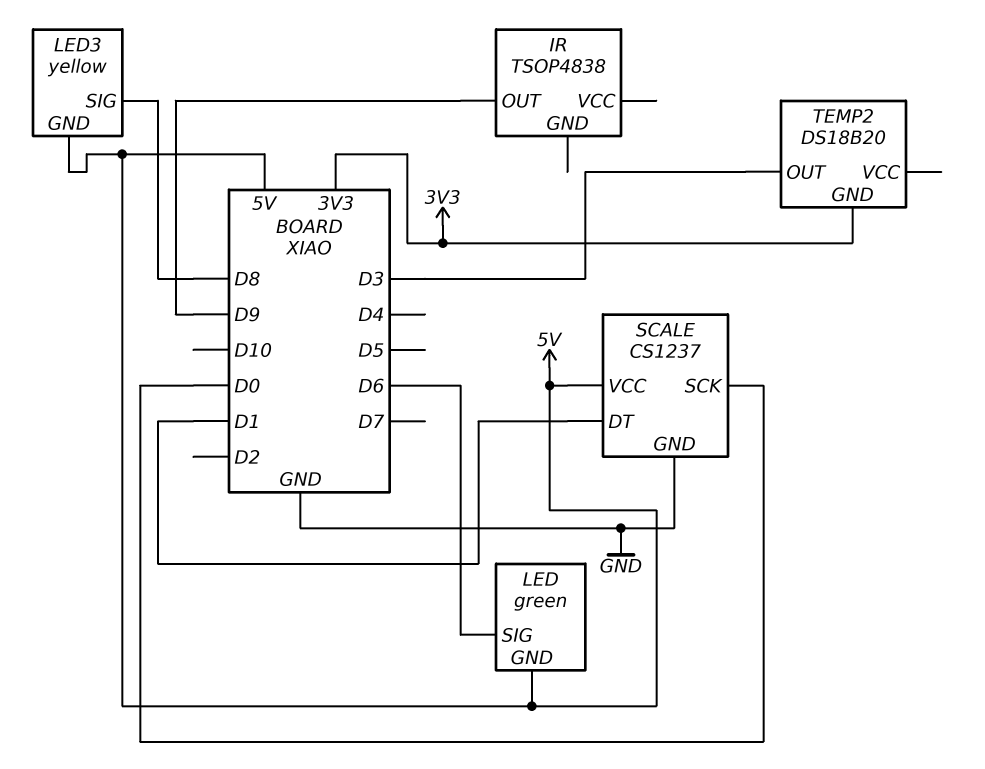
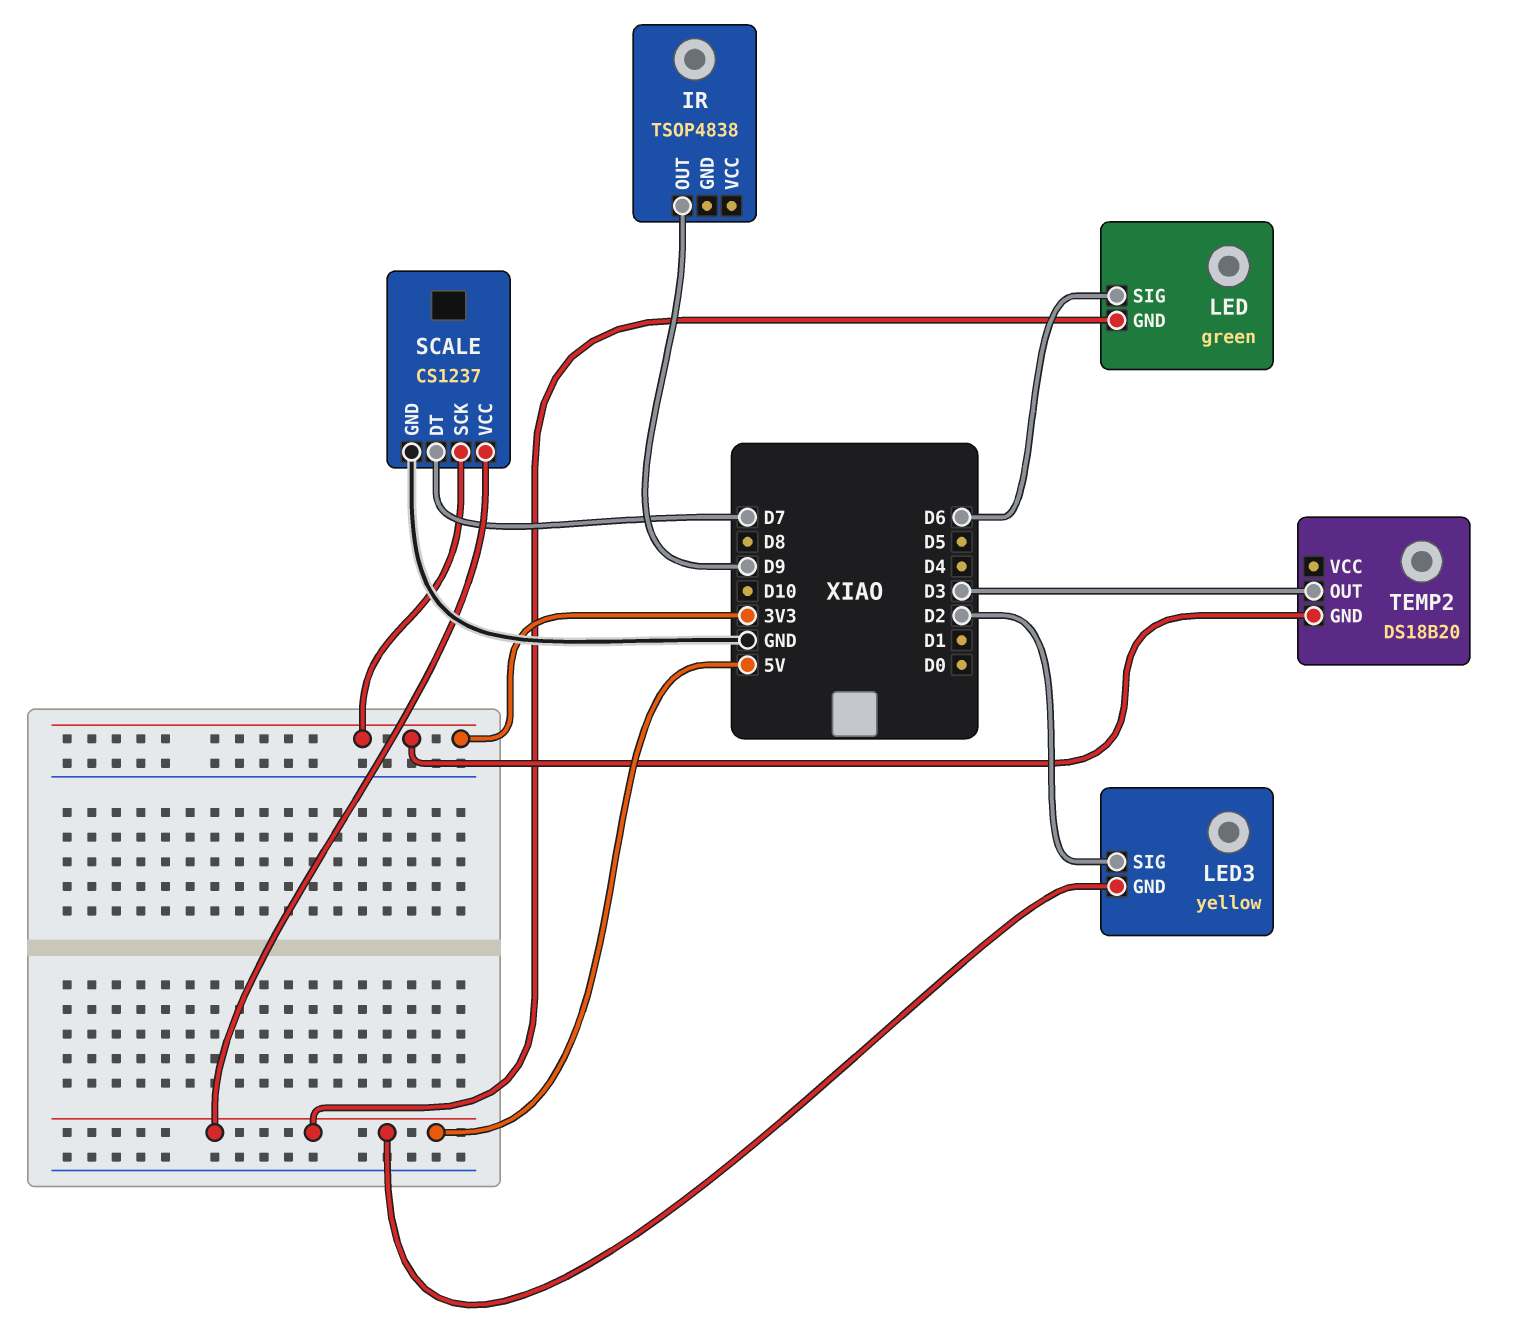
LED3 pin SIG: D8 -> D2
SCALE pin DT: D1 -> D7
SCALE pin SCK: D0 -> 3V3

